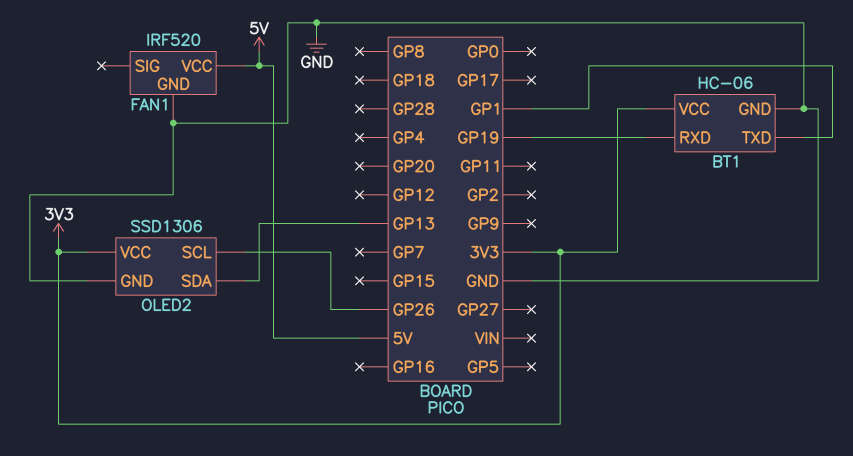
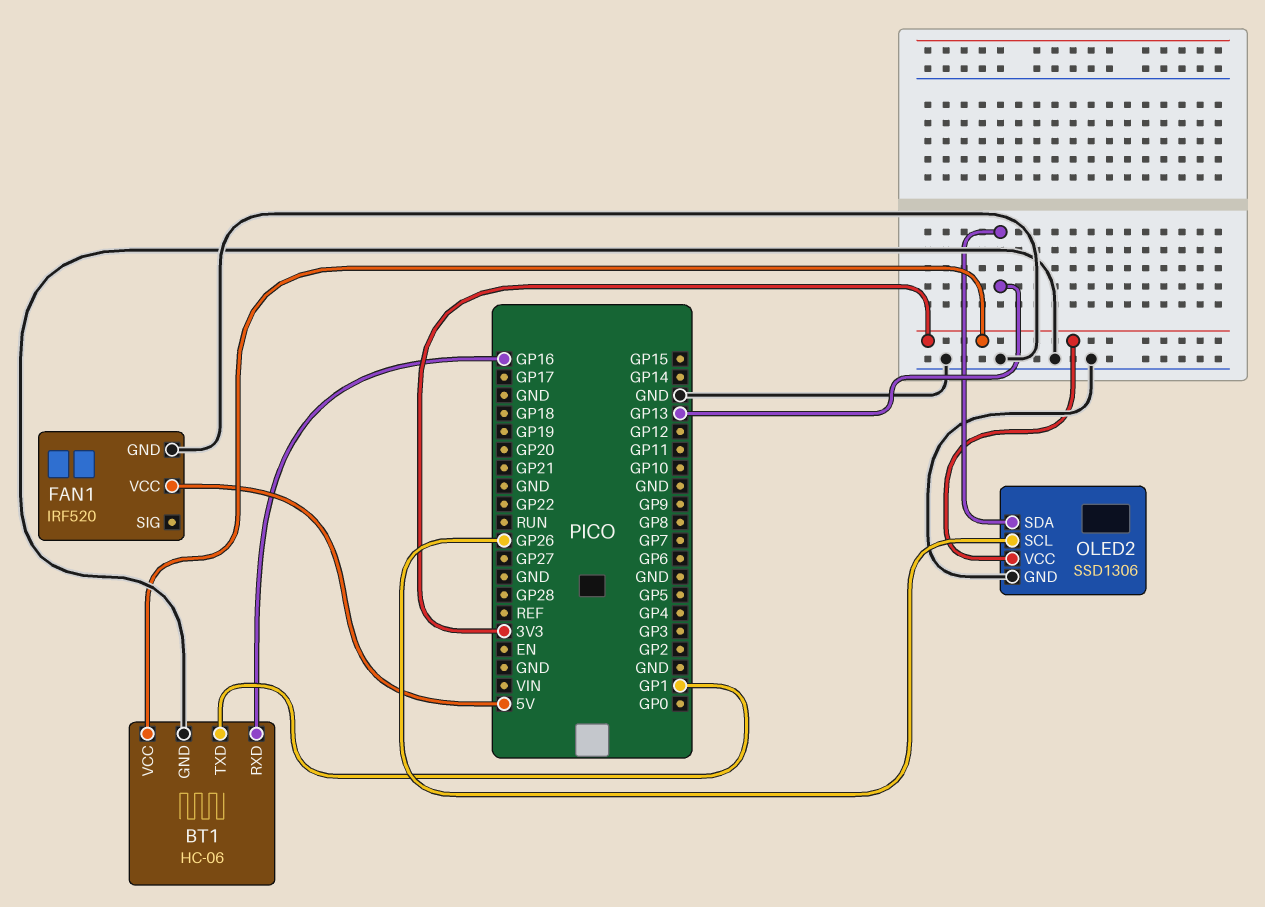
BT1 pin RXD: GP19 -> GP16

